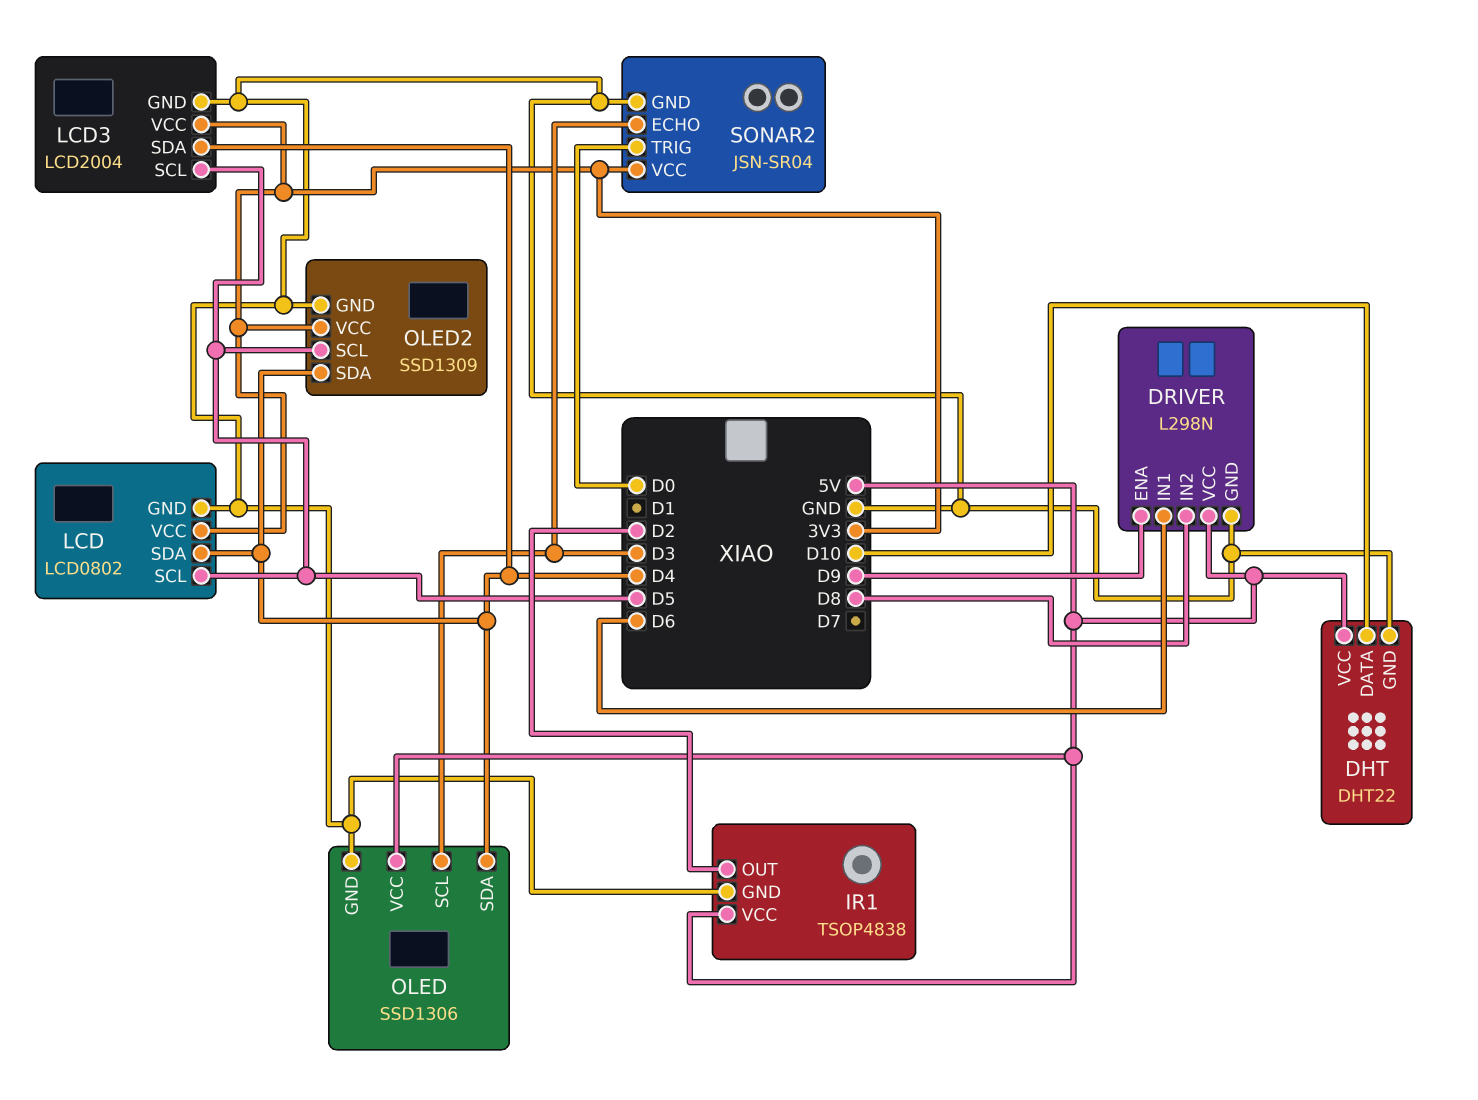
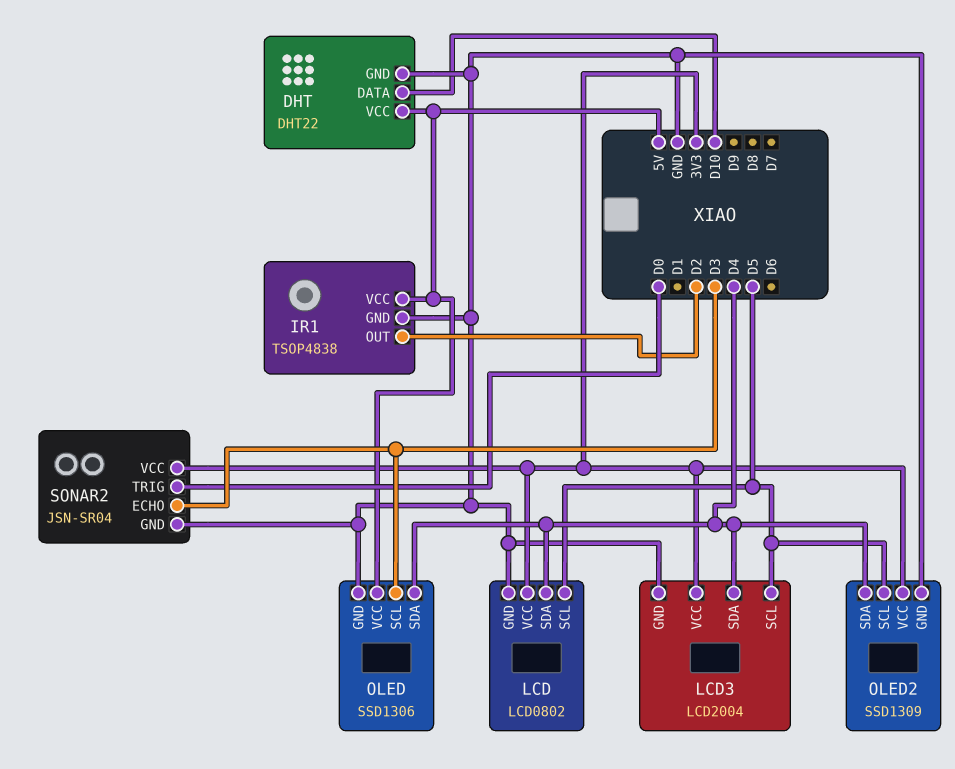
DRIVER: L298N -> none
DRIVER pin ENA: D9 -> none
DRIVER pin GND: GND -> none
DRIVER pin IN1: D6 -> none
DRIVER pin IN2: D8 -> none
DRIVER pin VCC: 5V -> none

